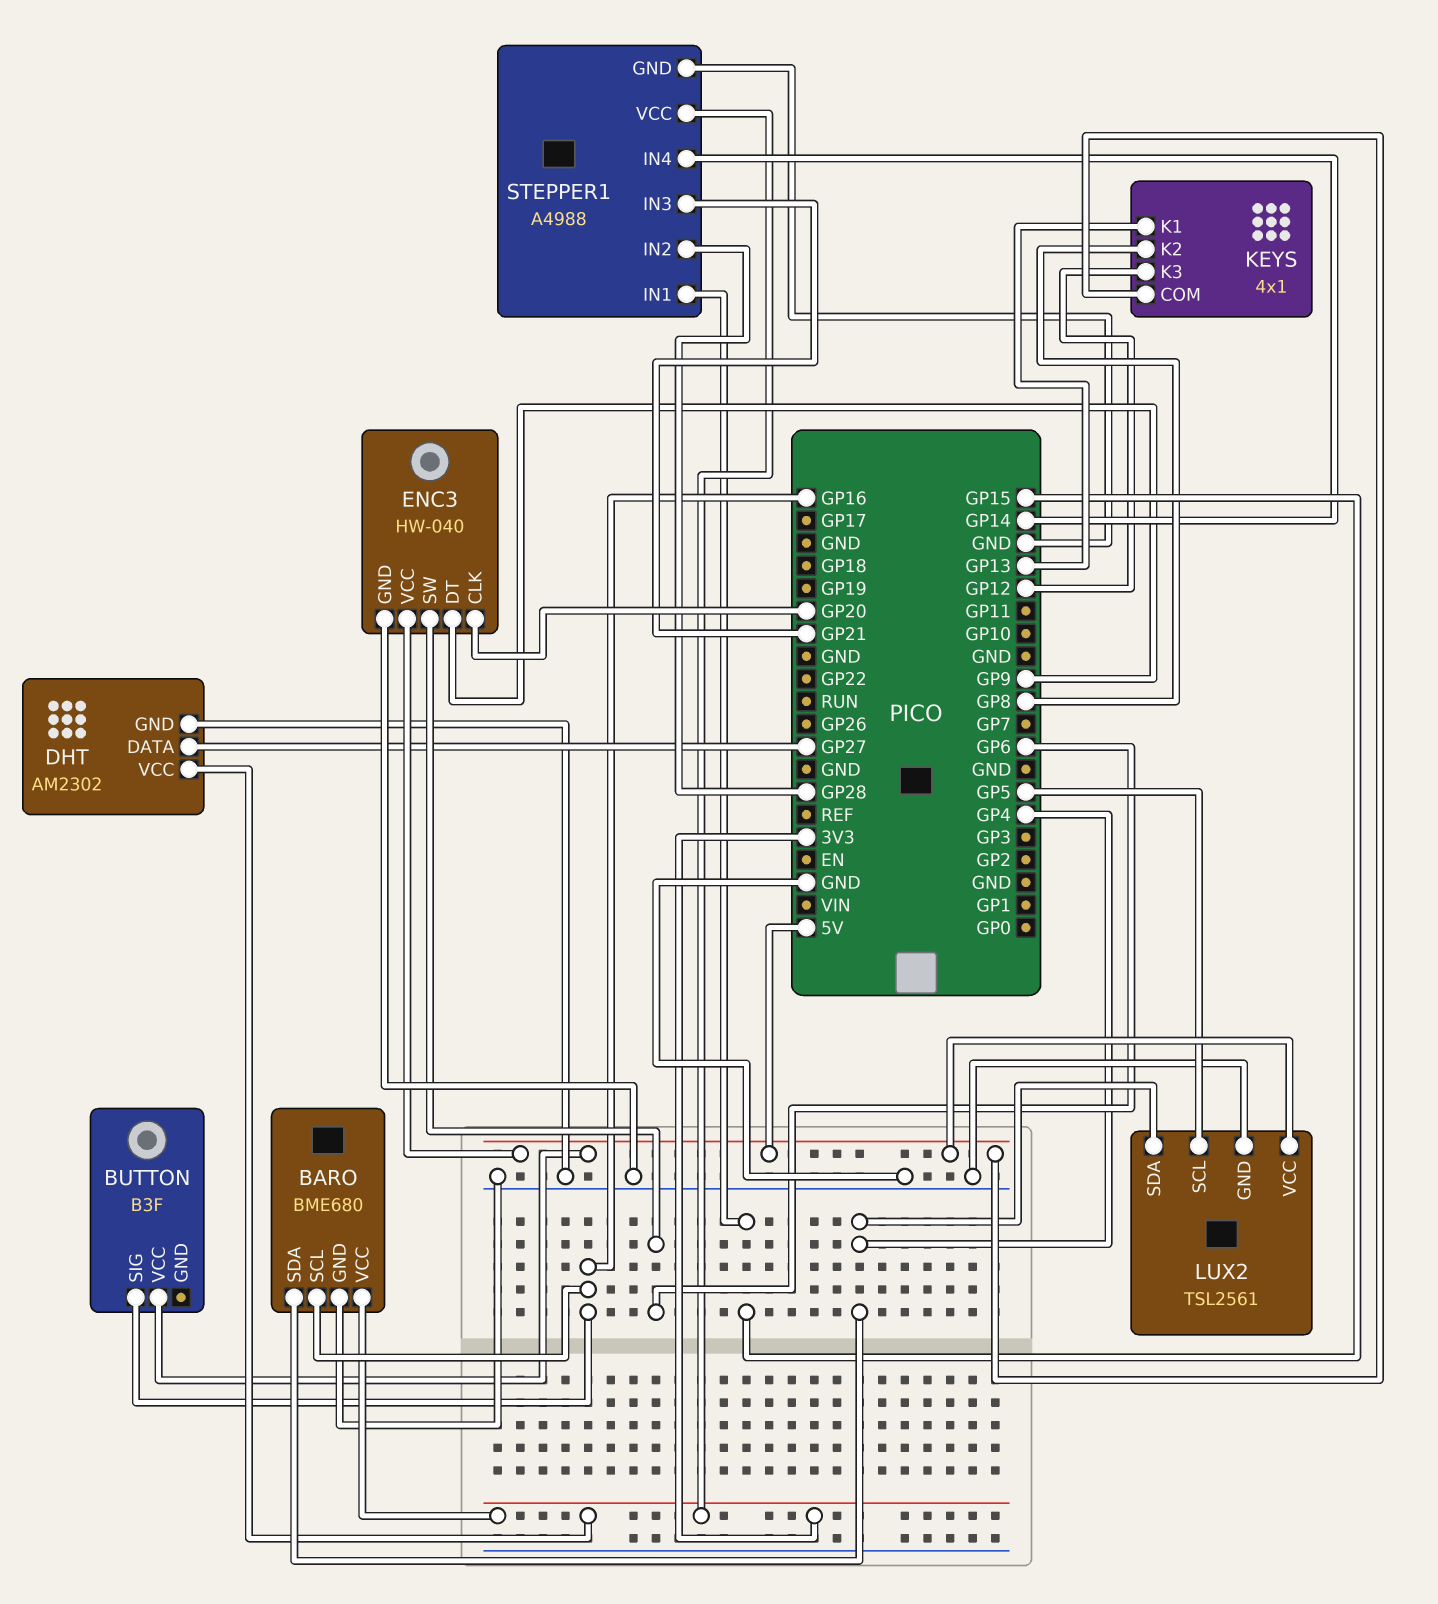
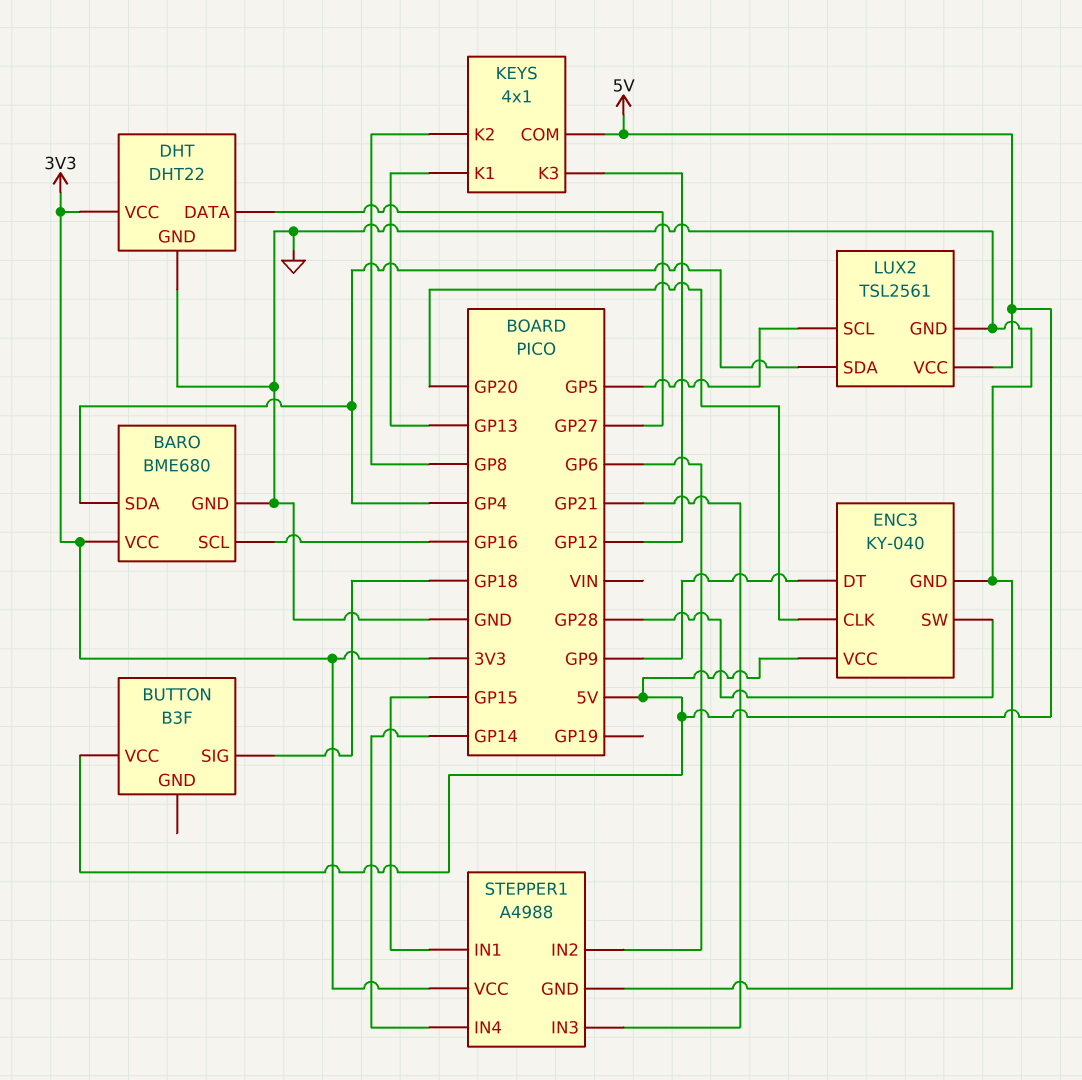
BUTTON pin SIG: GP16 -> GP18
DHT: AM2302 -> DHT22
ENC3: HW-040 -> KY-040
ENC3 pin SW: GP6 -> GP28
STEPPER1 pin IN2: GP28 -> GP6

